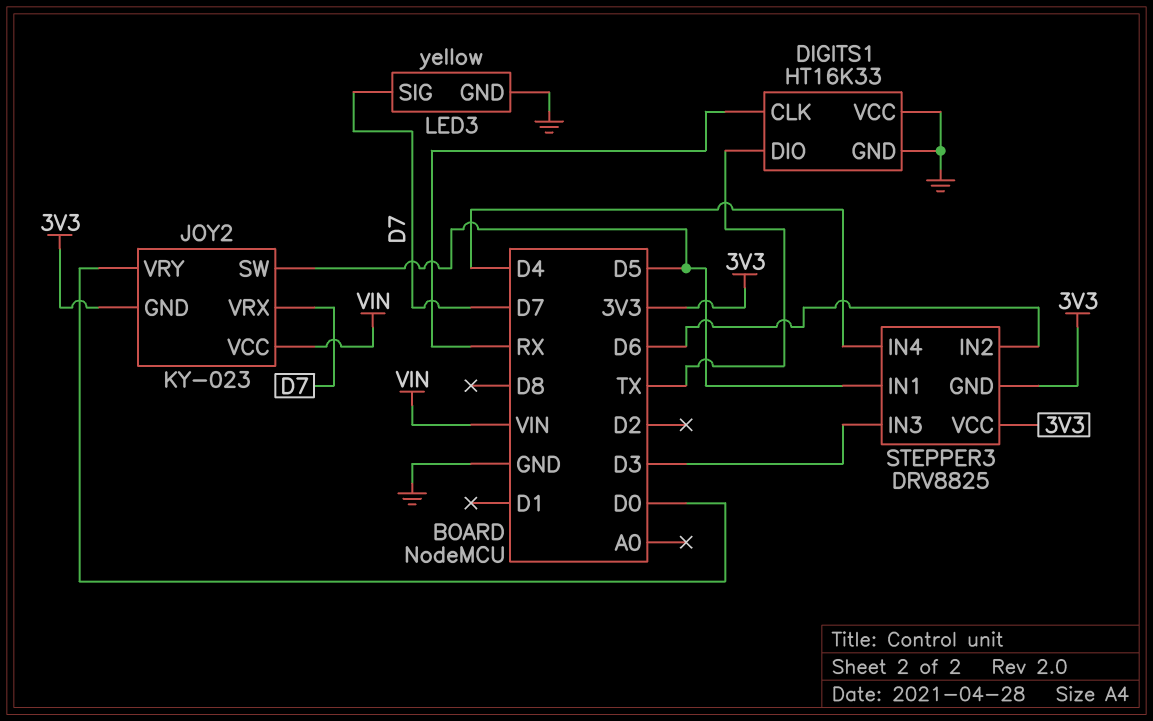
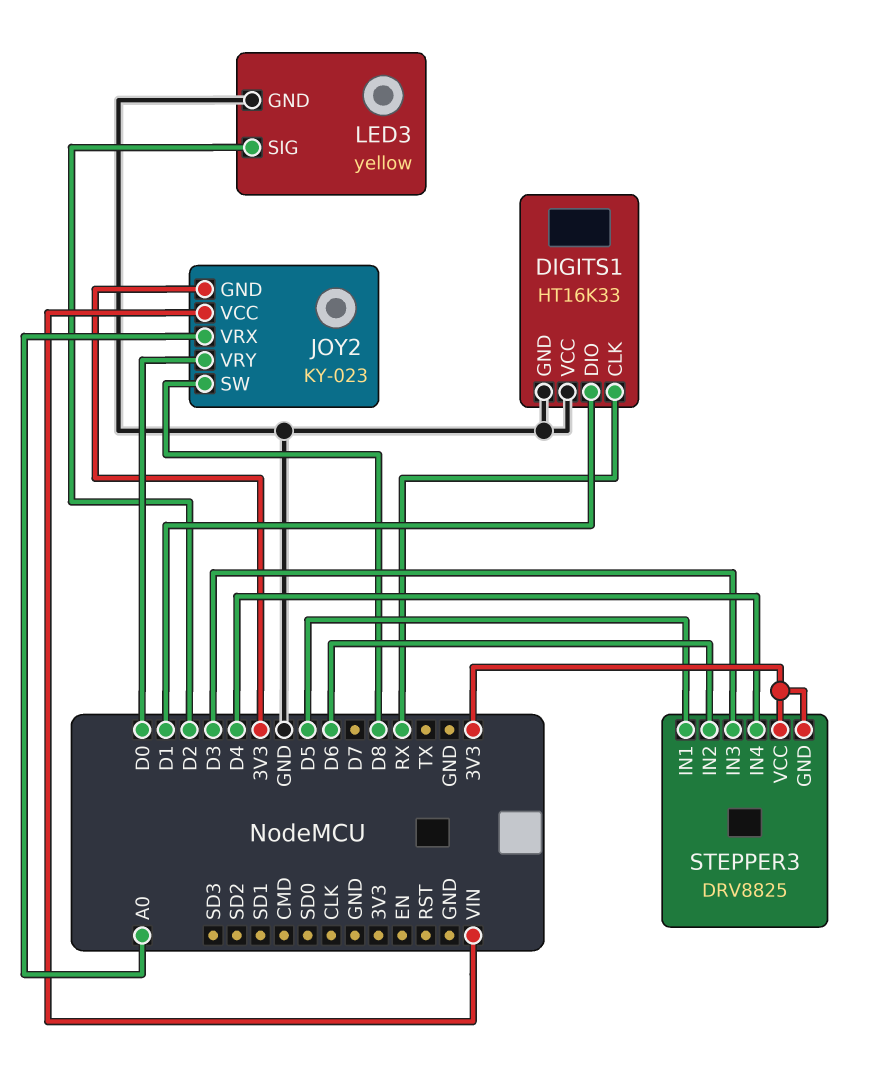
DIGITS1 pin DIO: TX -> D1
JOY2 pin SW: D5 -> D8
JOY2 pin VRX: D7 -> A0
LED3 pin SIG: D7 -> D2

